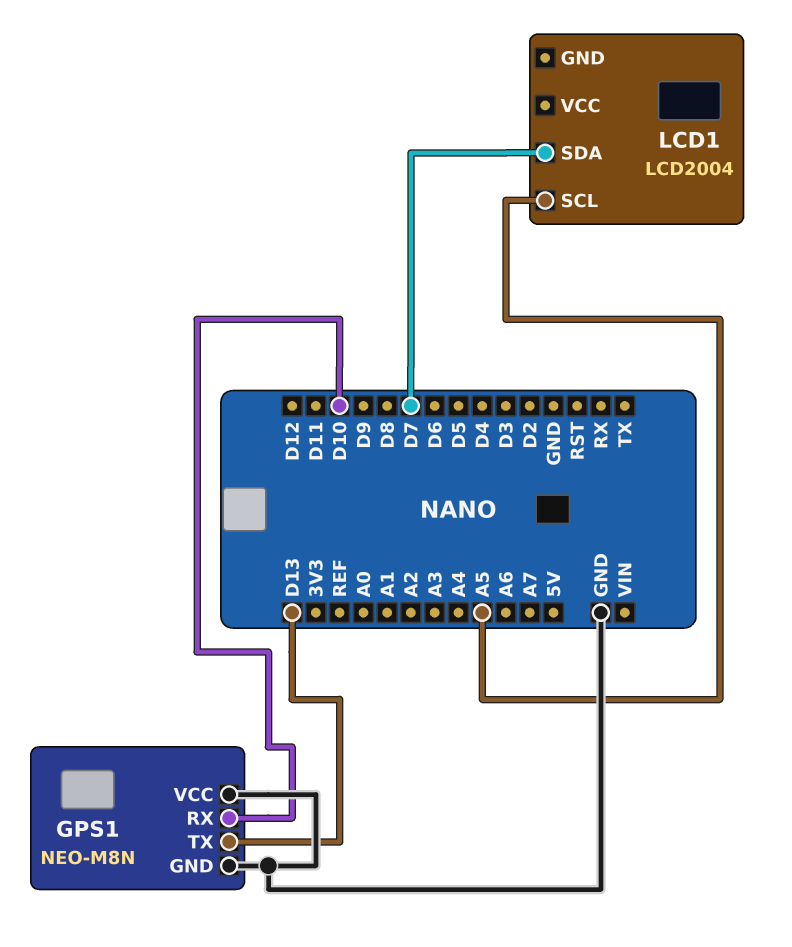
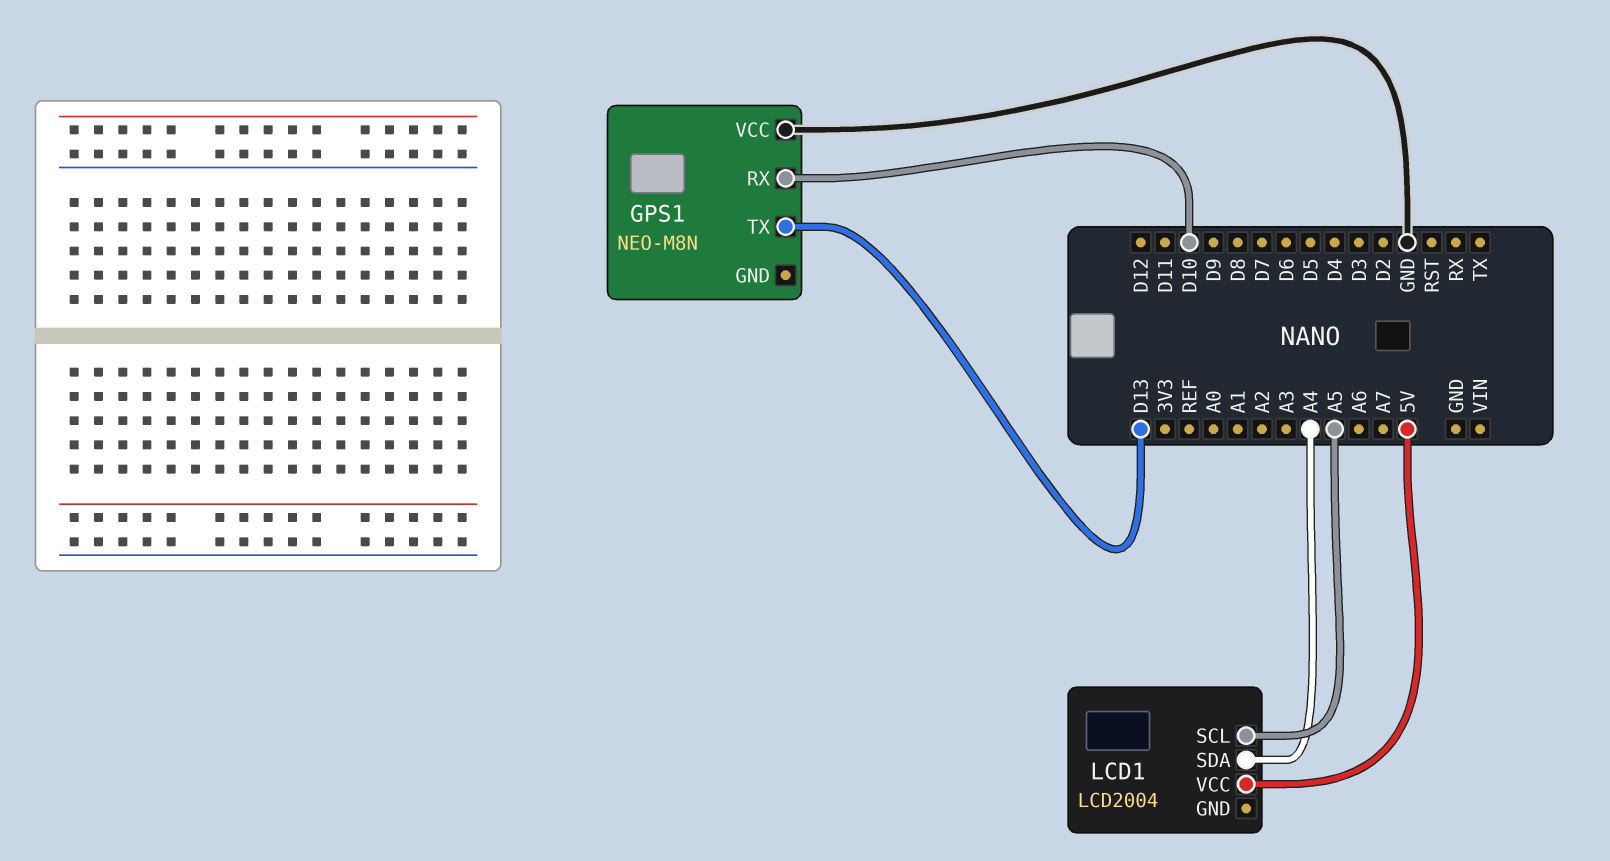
GPS1 pin GND: GND -> none
LCD1 pin SDA: D7 -> A4
LCD1 pin VCC: none -> 5V

